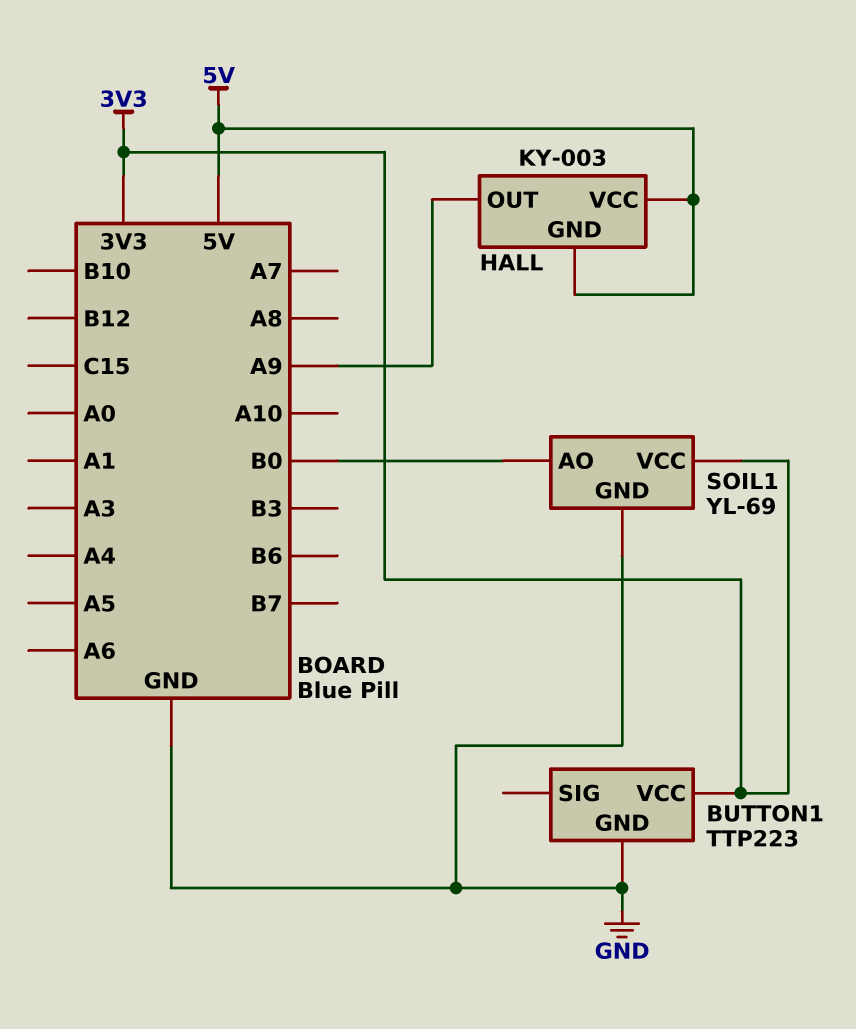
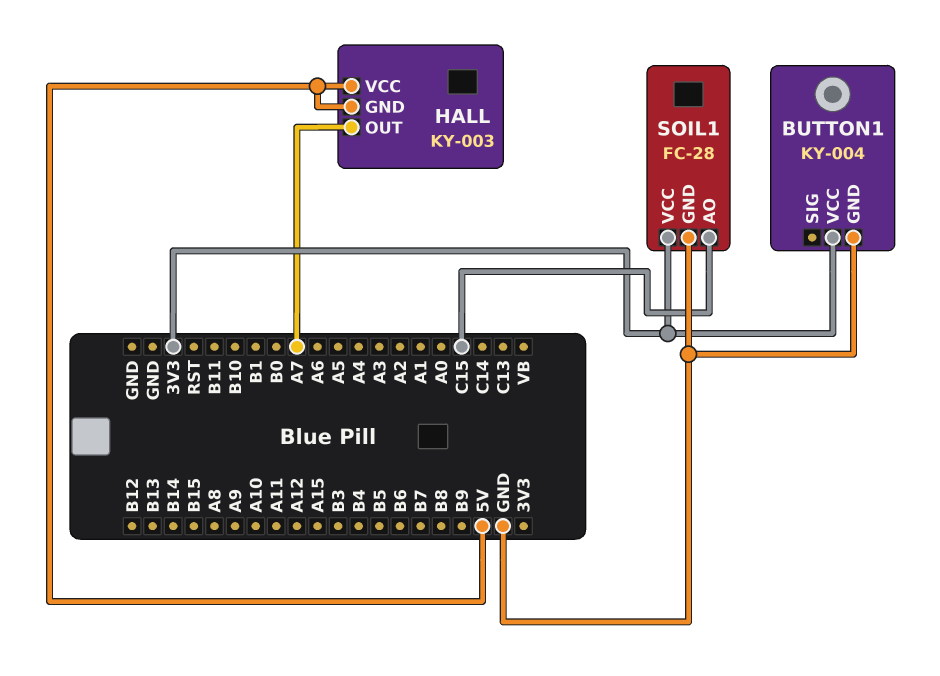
BUTTON1: TTP223 -> KY-004
HALL pin OUT: A9 -> A7
SOIL1: YL-69 -> FC-28
SOIL1 pin AO: B0 -> C15

